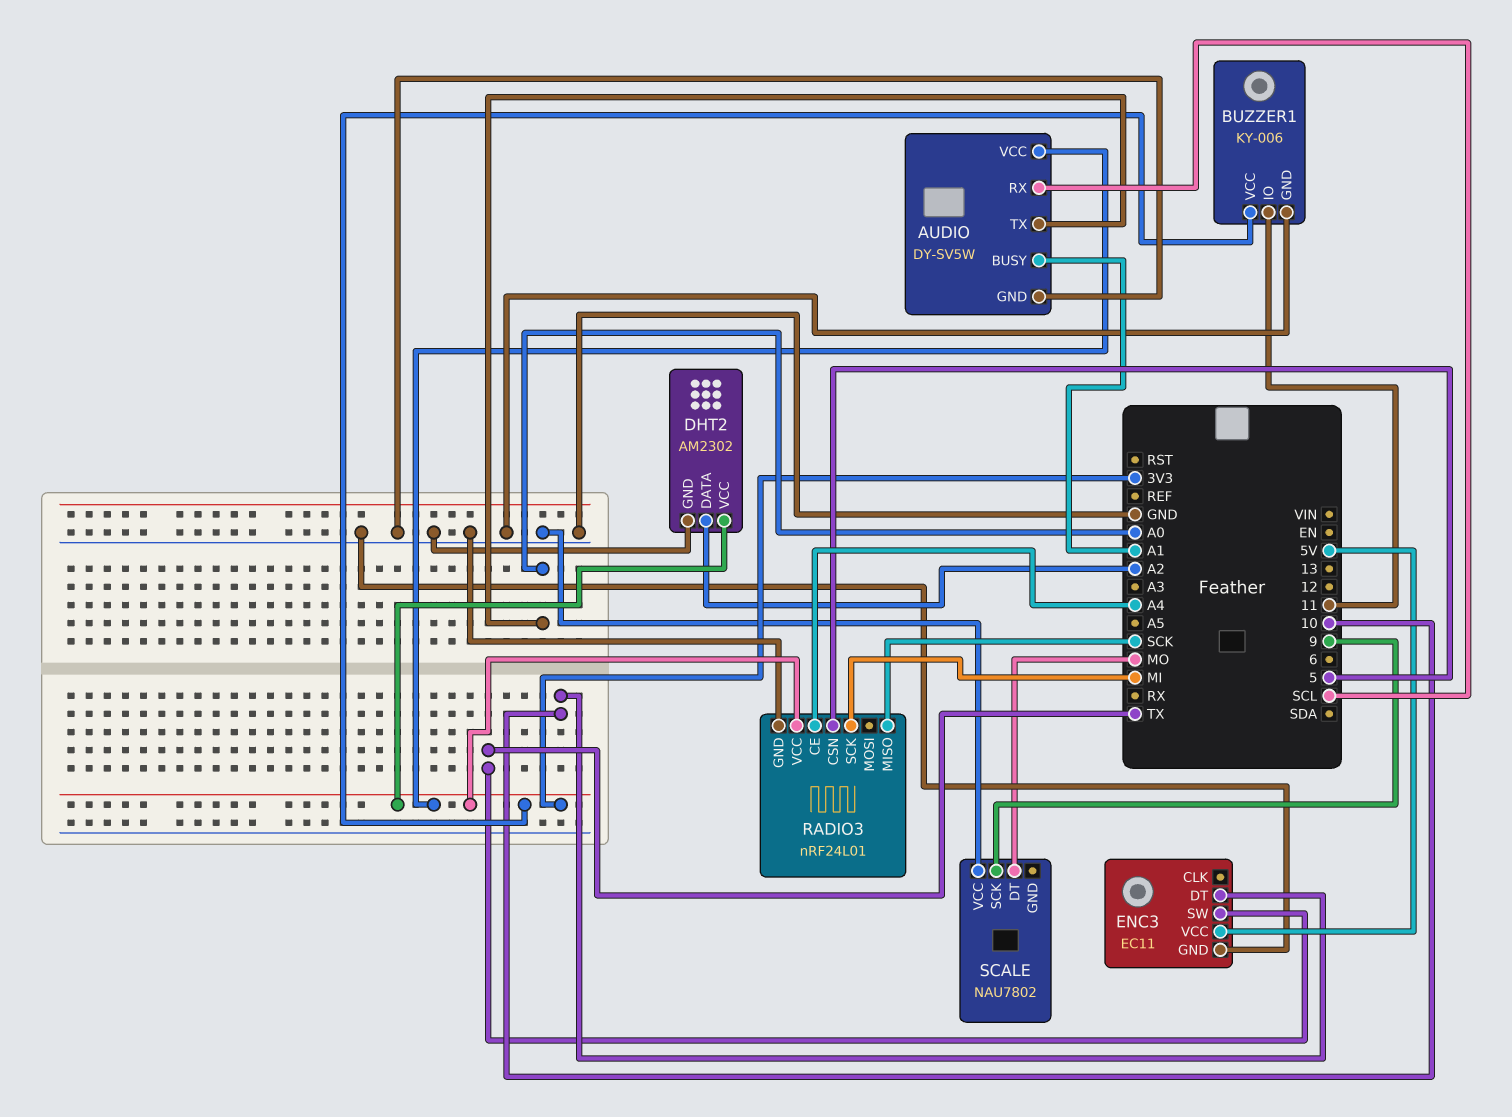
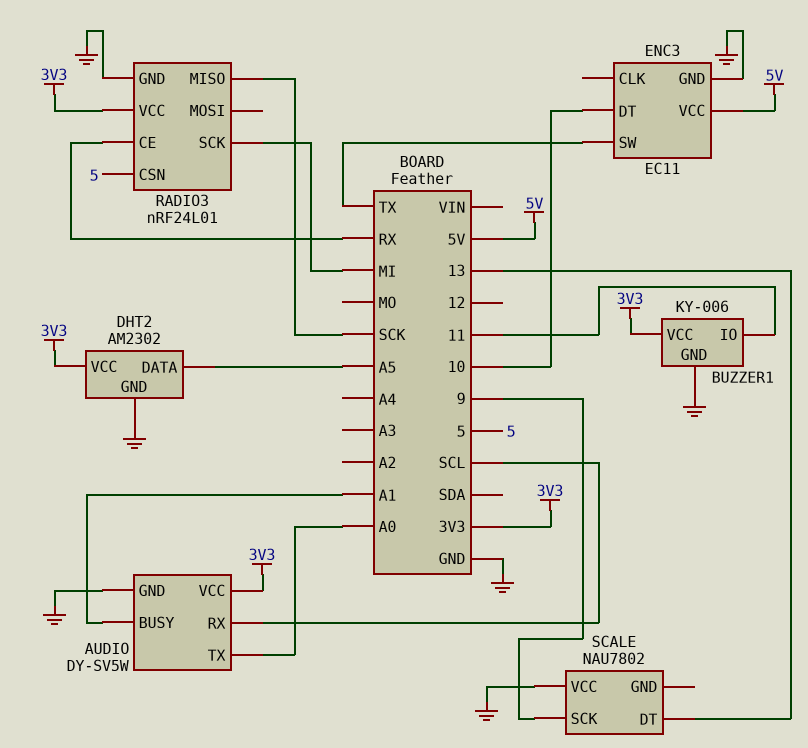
DHT2 pin DATA: A2 -> A5
RADIO3 pin CE: A4 -> RX
SCALE pin DT: MO -> 13

